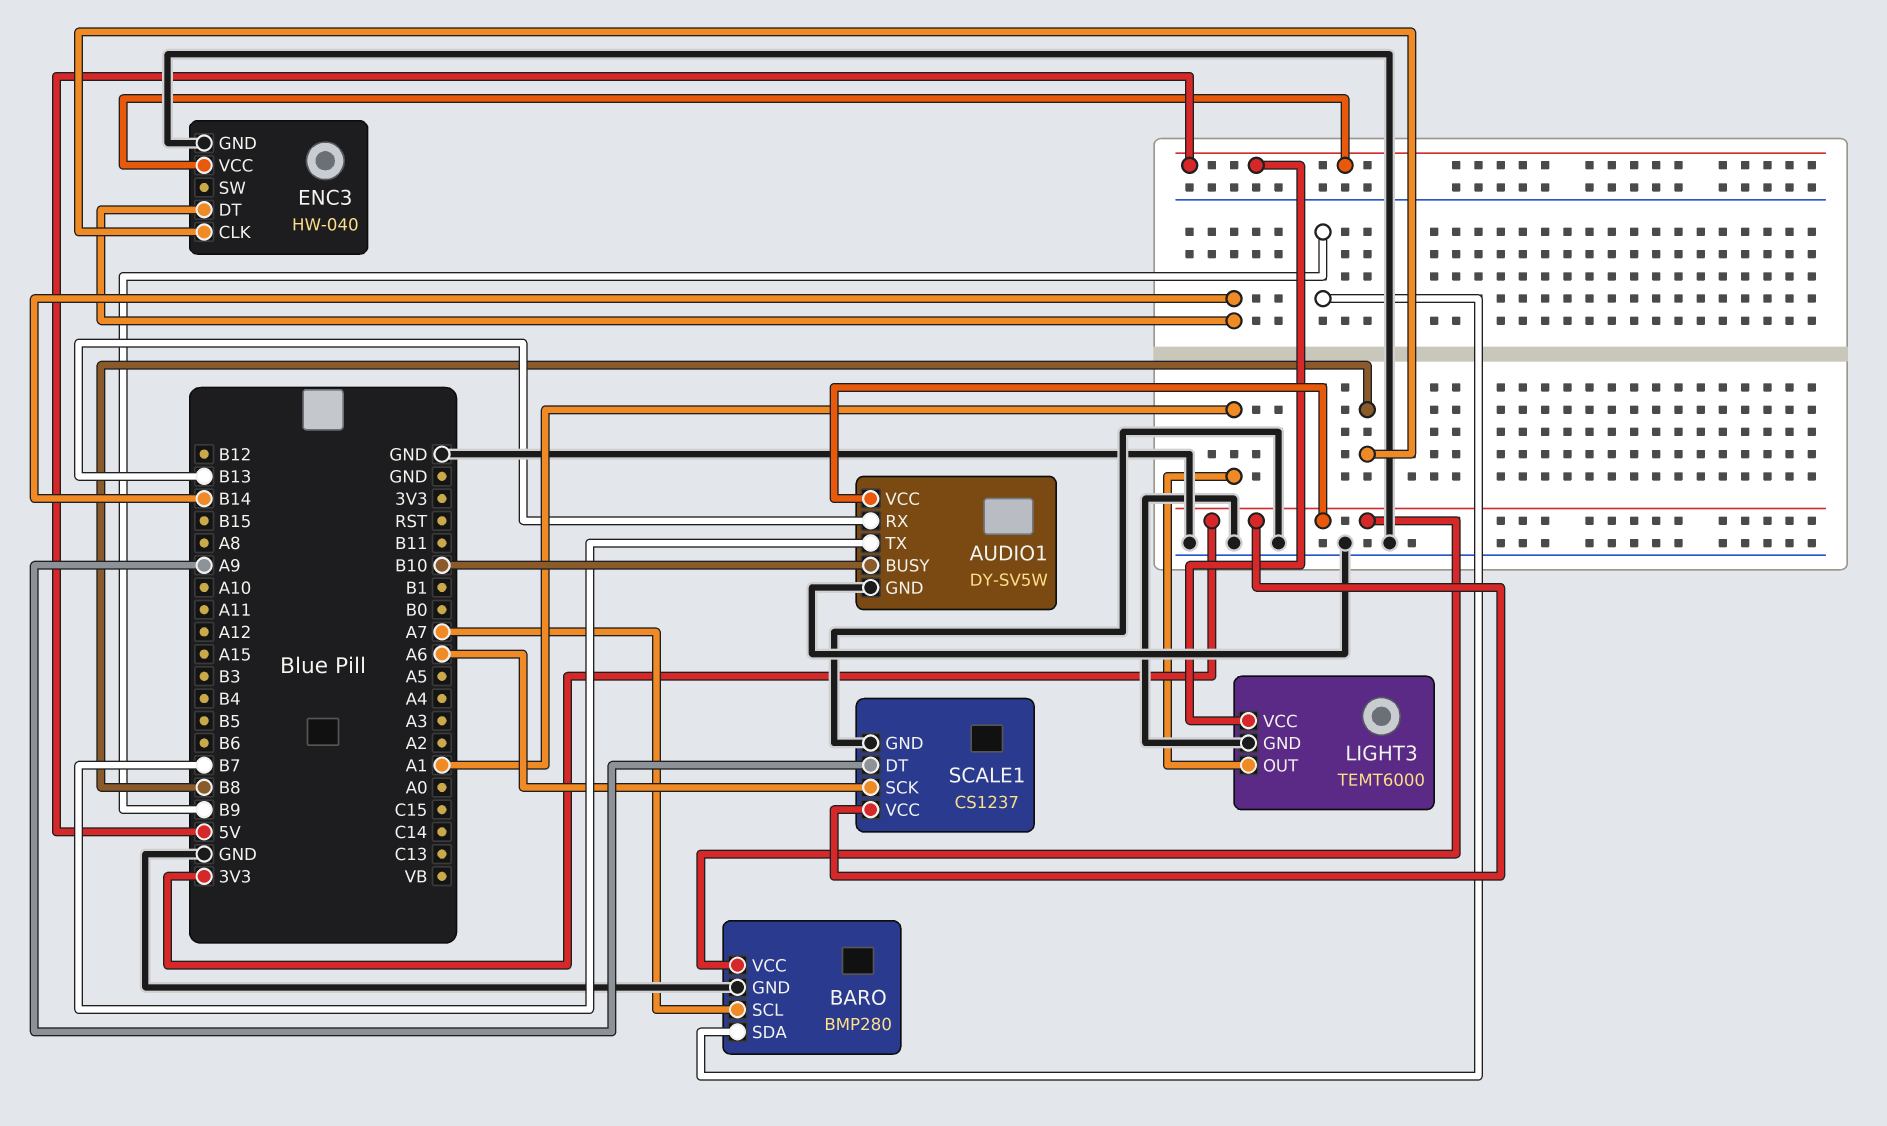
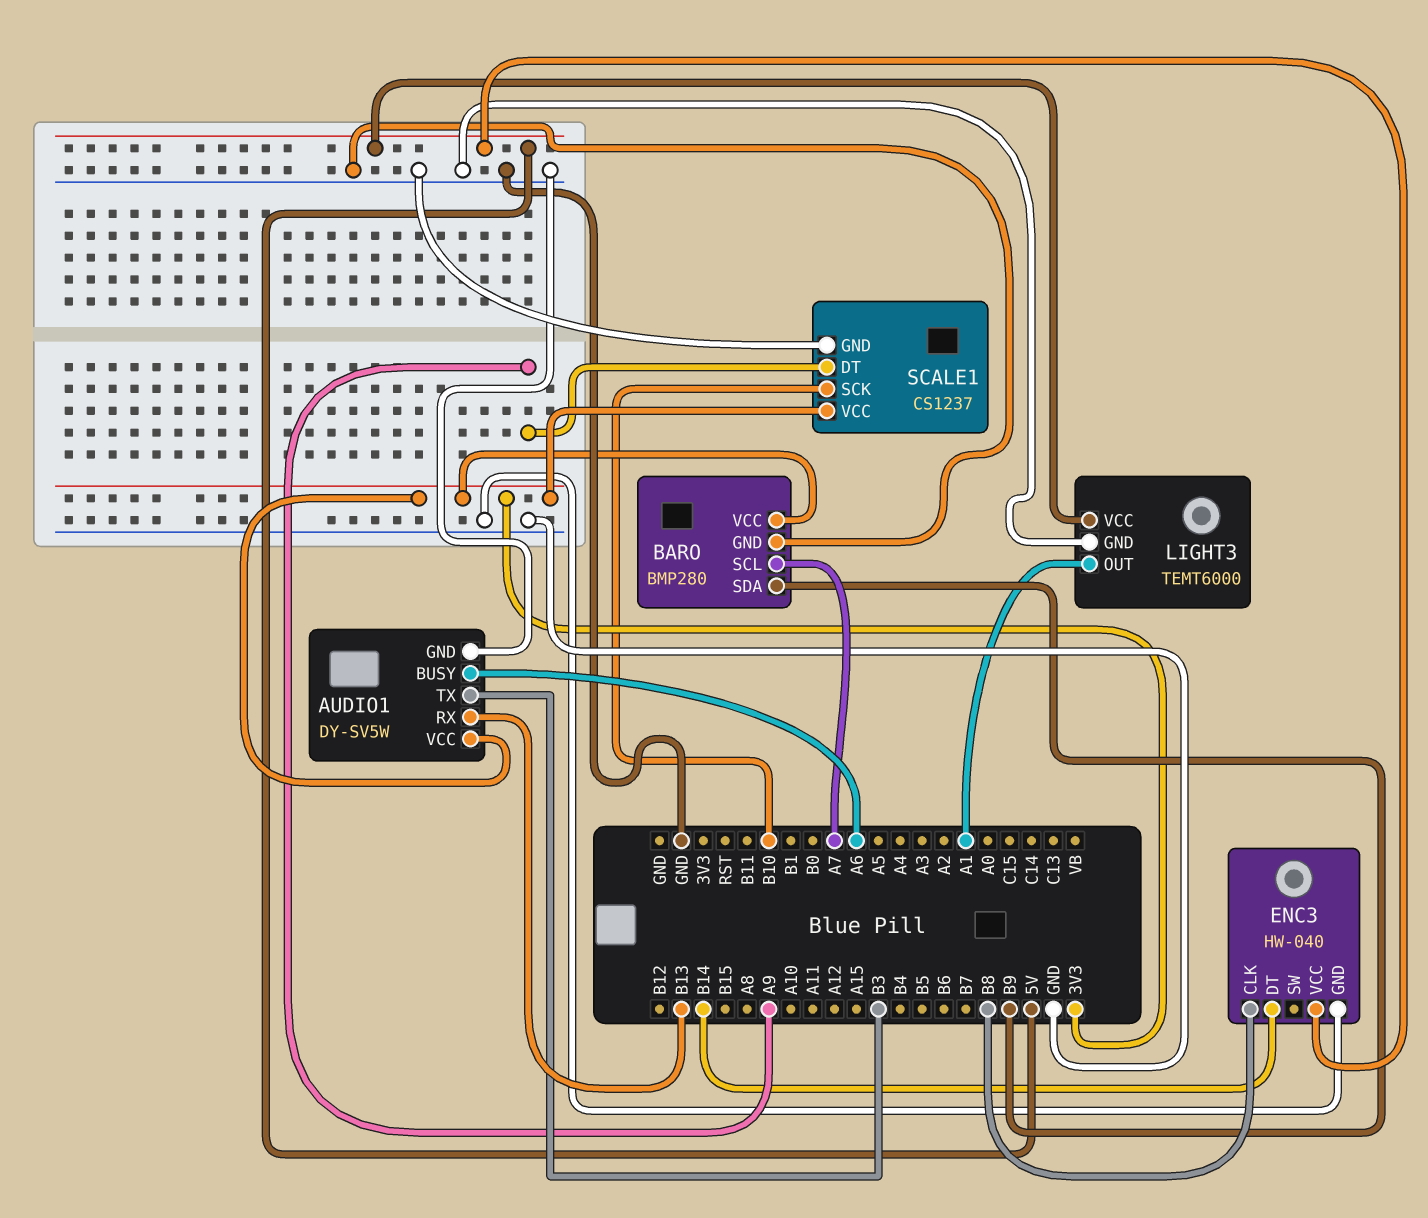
AUDIO1 pin BUSY: B10 -> A6
AUDIO1 pin TX: B7 -> B3
SCALE1 pin SCK: A6 -> B10

